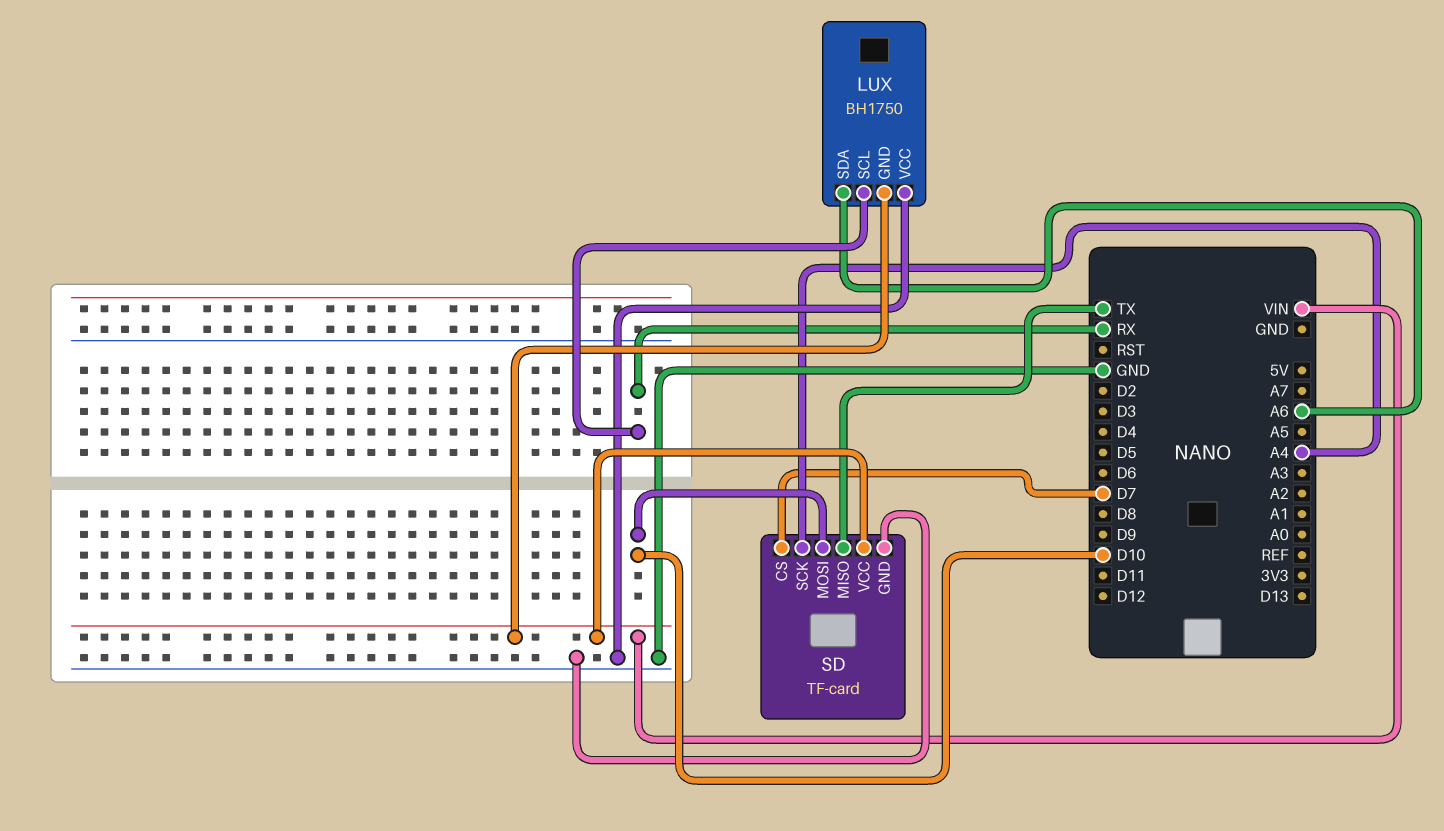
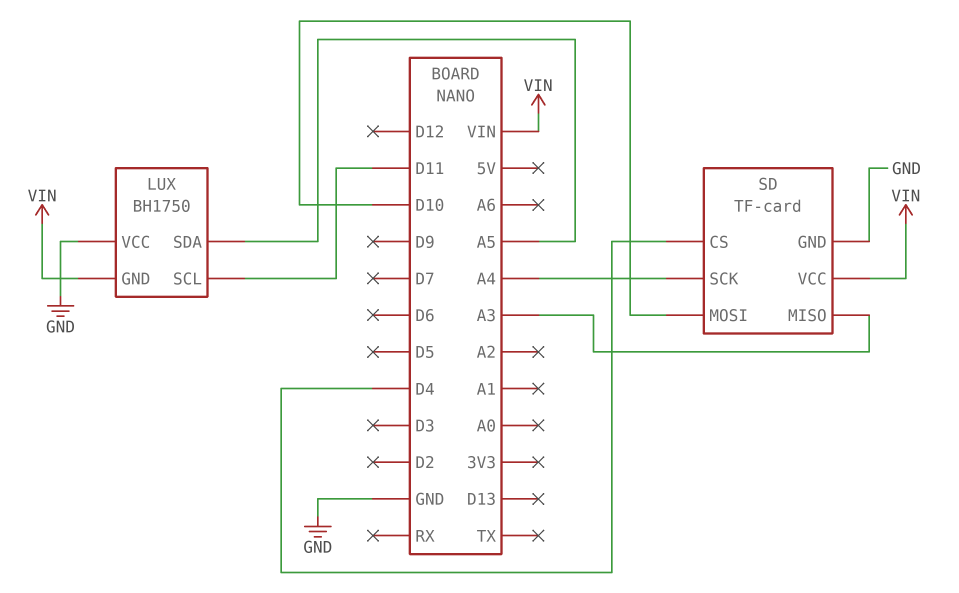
LUX pin SCL: RX -> D11
LUX pin SDA: A6 -> A5
SD pin CS: D7 -> D4
SD pin MISO: TX -> A3

